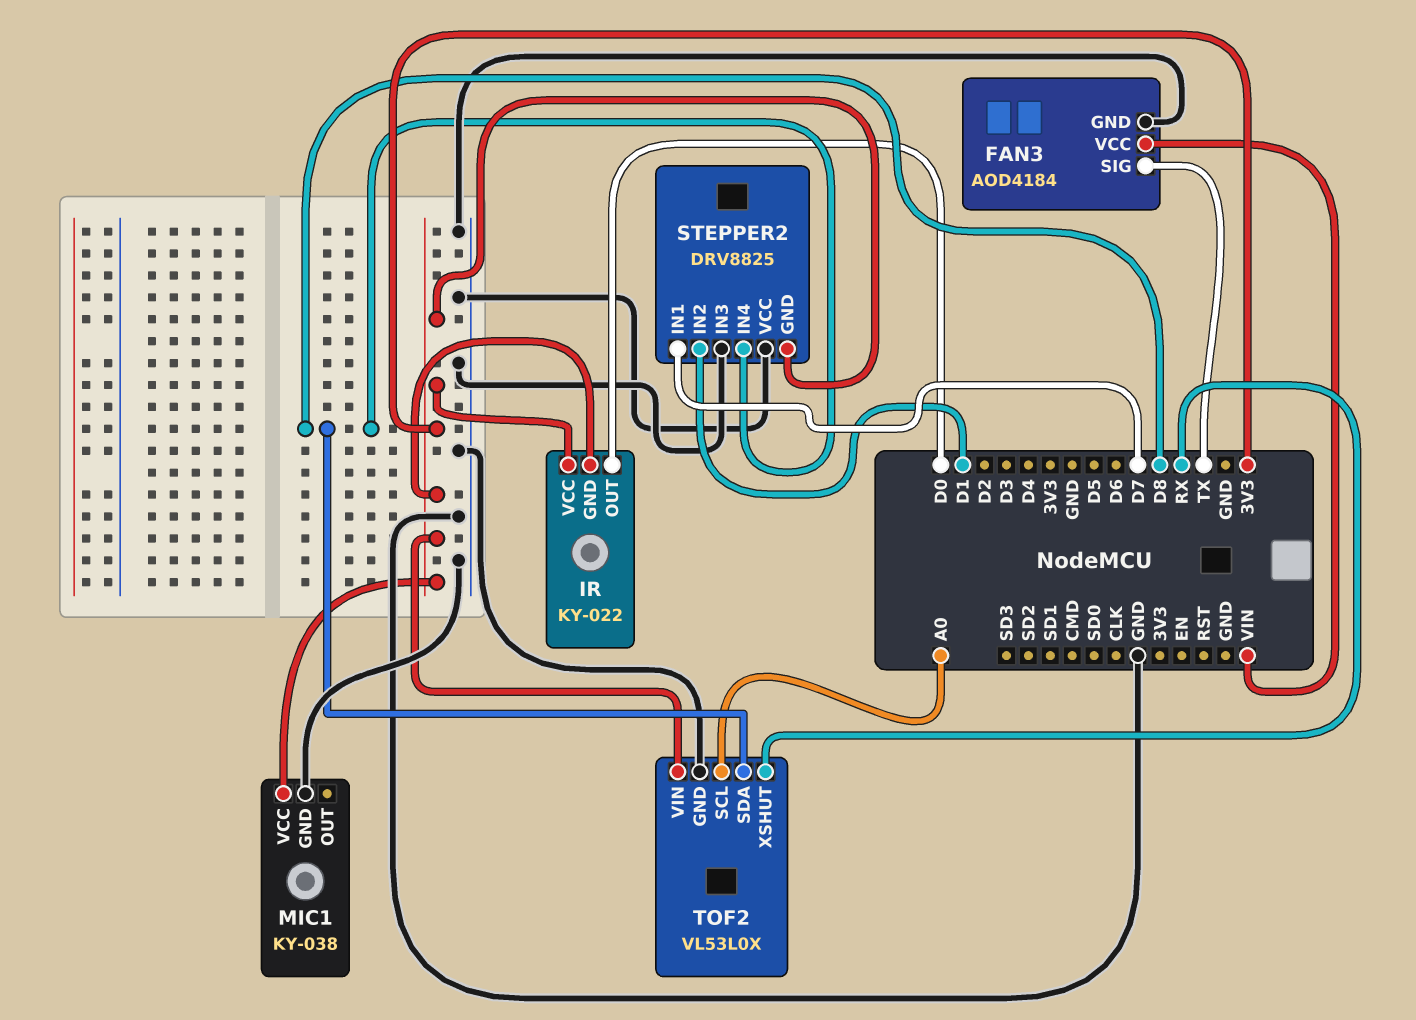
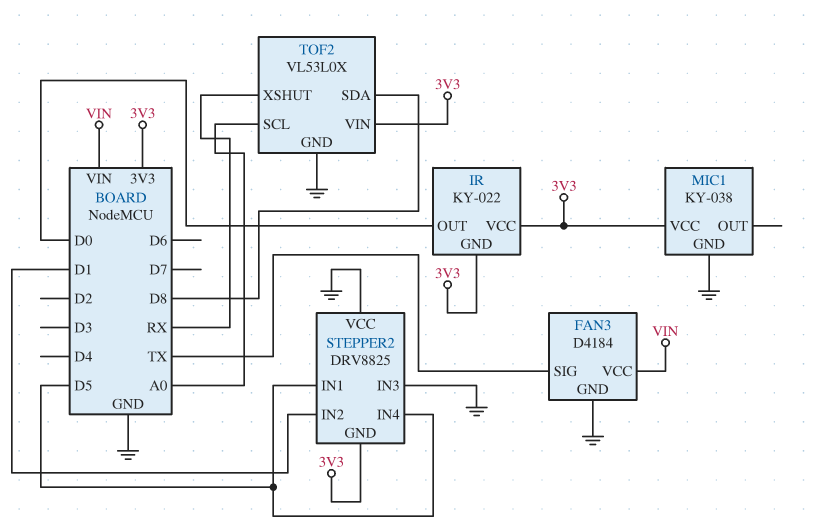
FAN3: AOD4184 -> D4184
STEPPER2 pin IN1: D7 -> D5
STEPPER2 pin IN4: D8 -> D5

